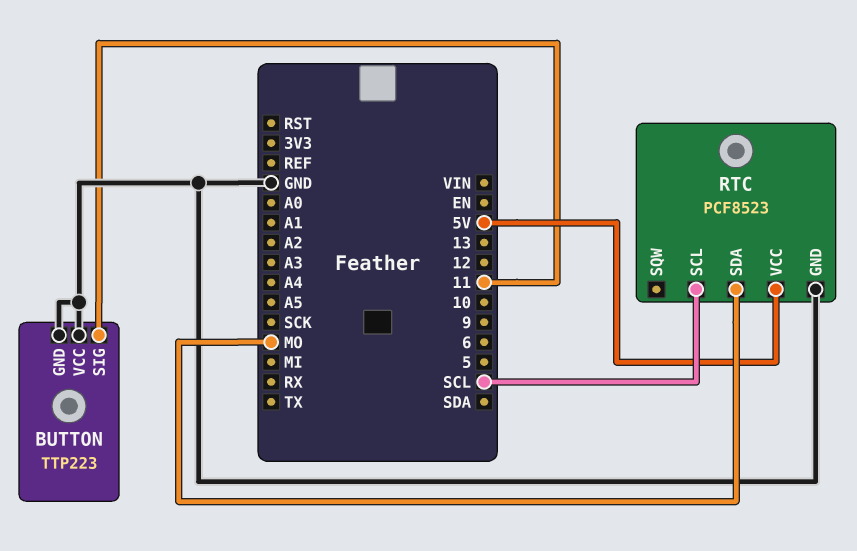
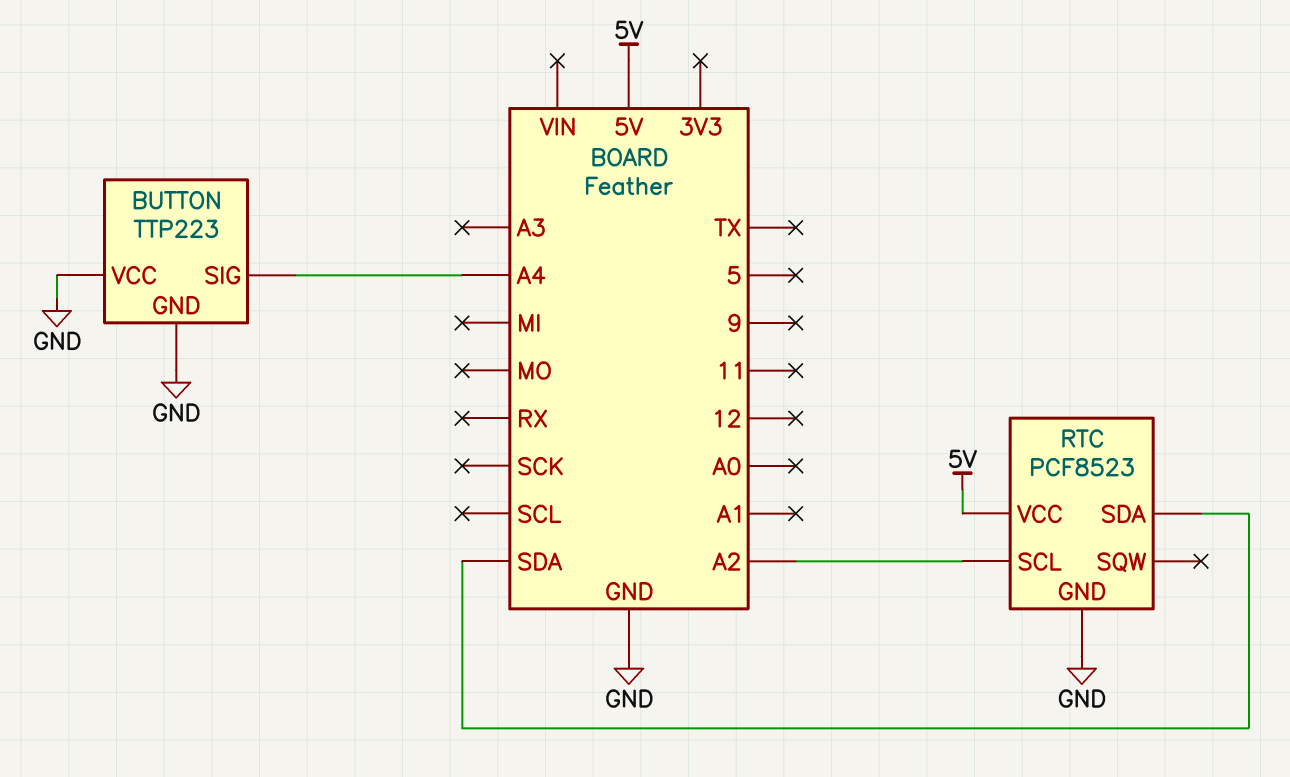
BUTTON pin SIG: 11 -> A4
RTC pin SCL: SCL -> A2
RTC pin SDA: MO -> SDA

